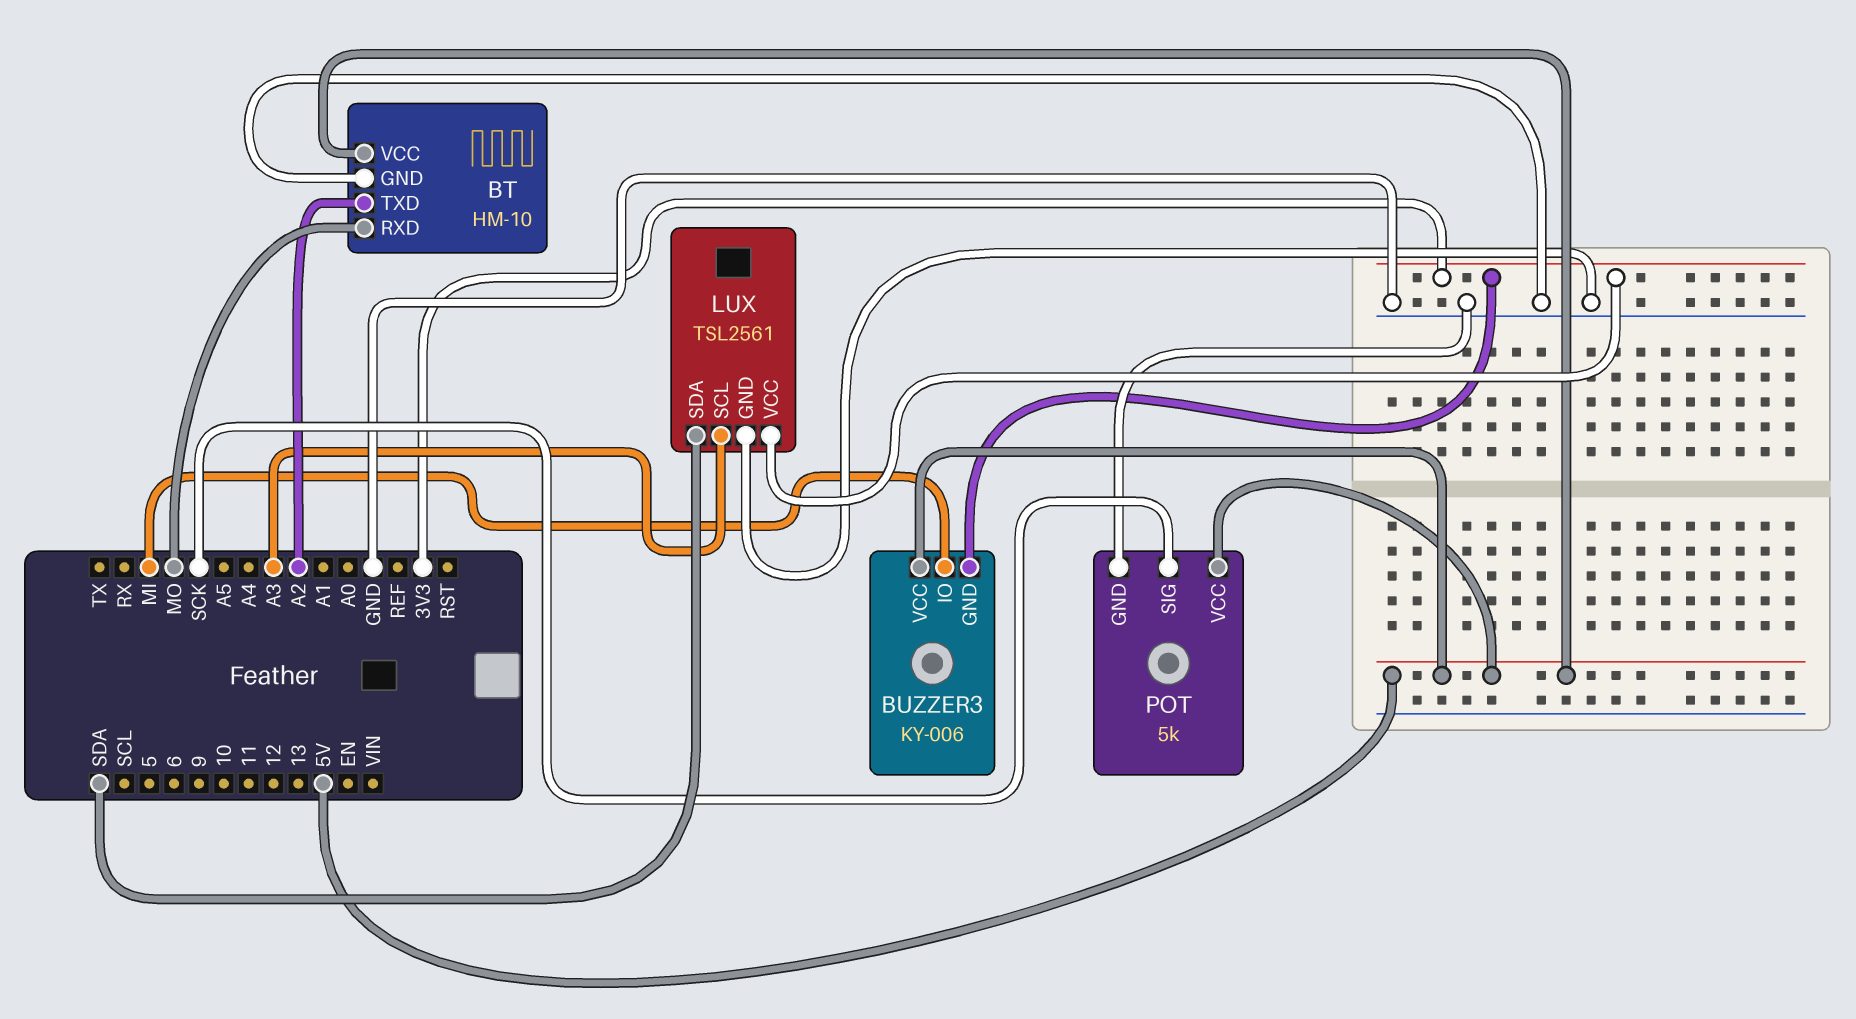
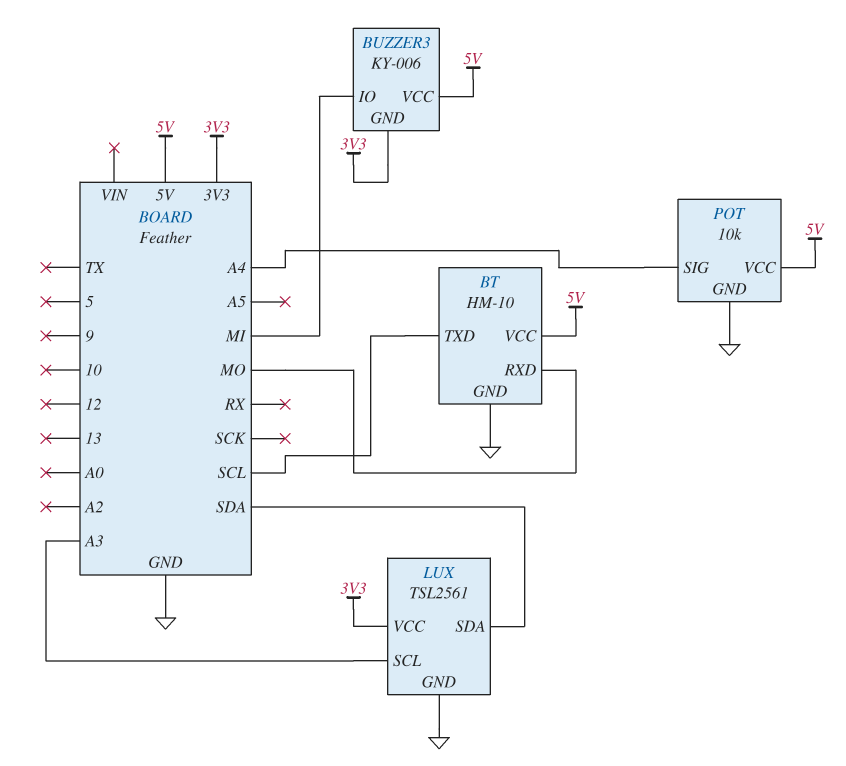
BT pin TXD: A2 -> SCL
POT: 5k -> 10k
POT pin SIG: SCK -> A4

